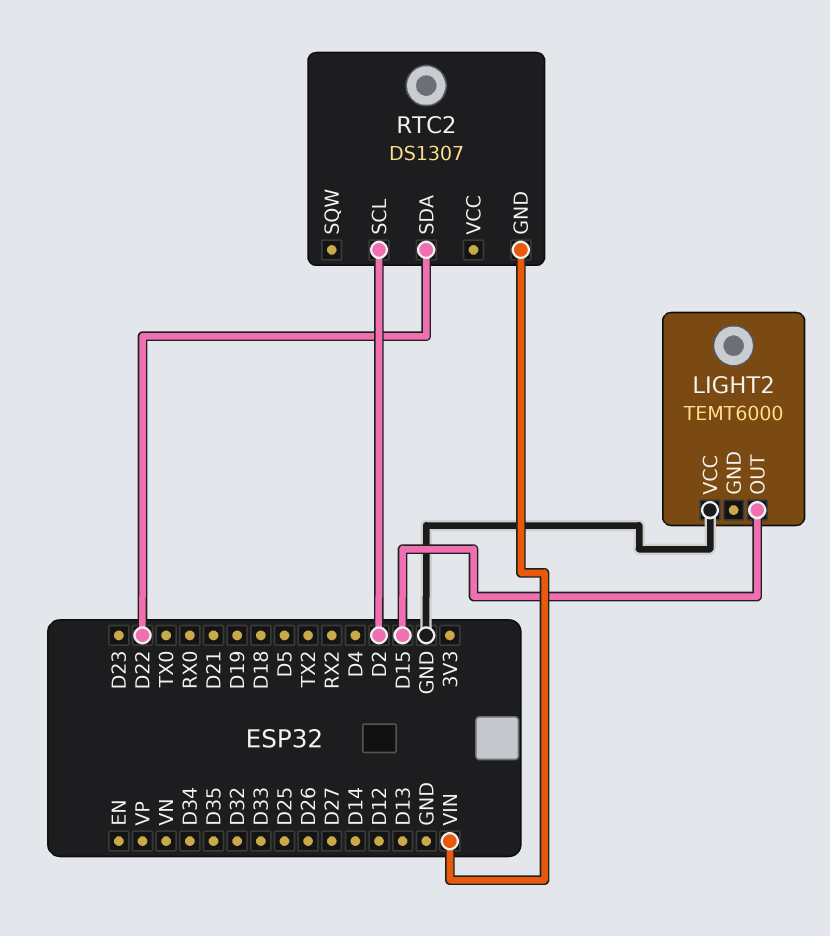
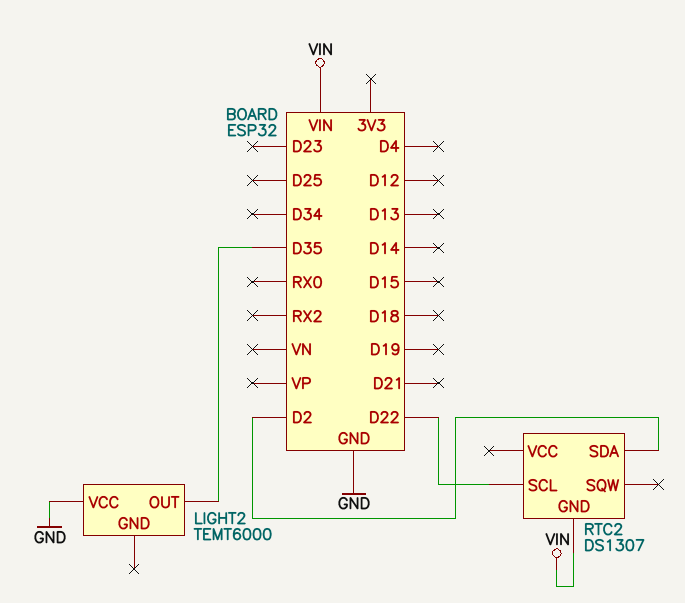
LIGHT2 pin OUT: D15 -> D35
RTC2 pin SCL: D2 -> D22
RTC2 pin SDA: D22 -> D2

